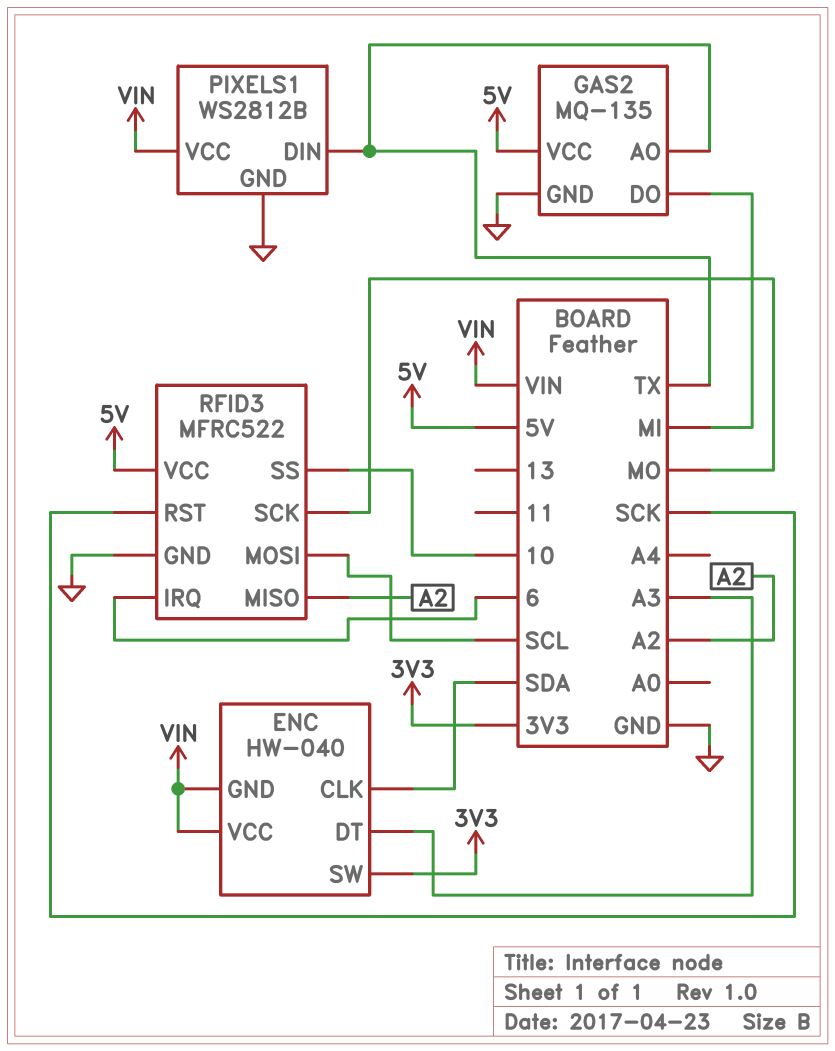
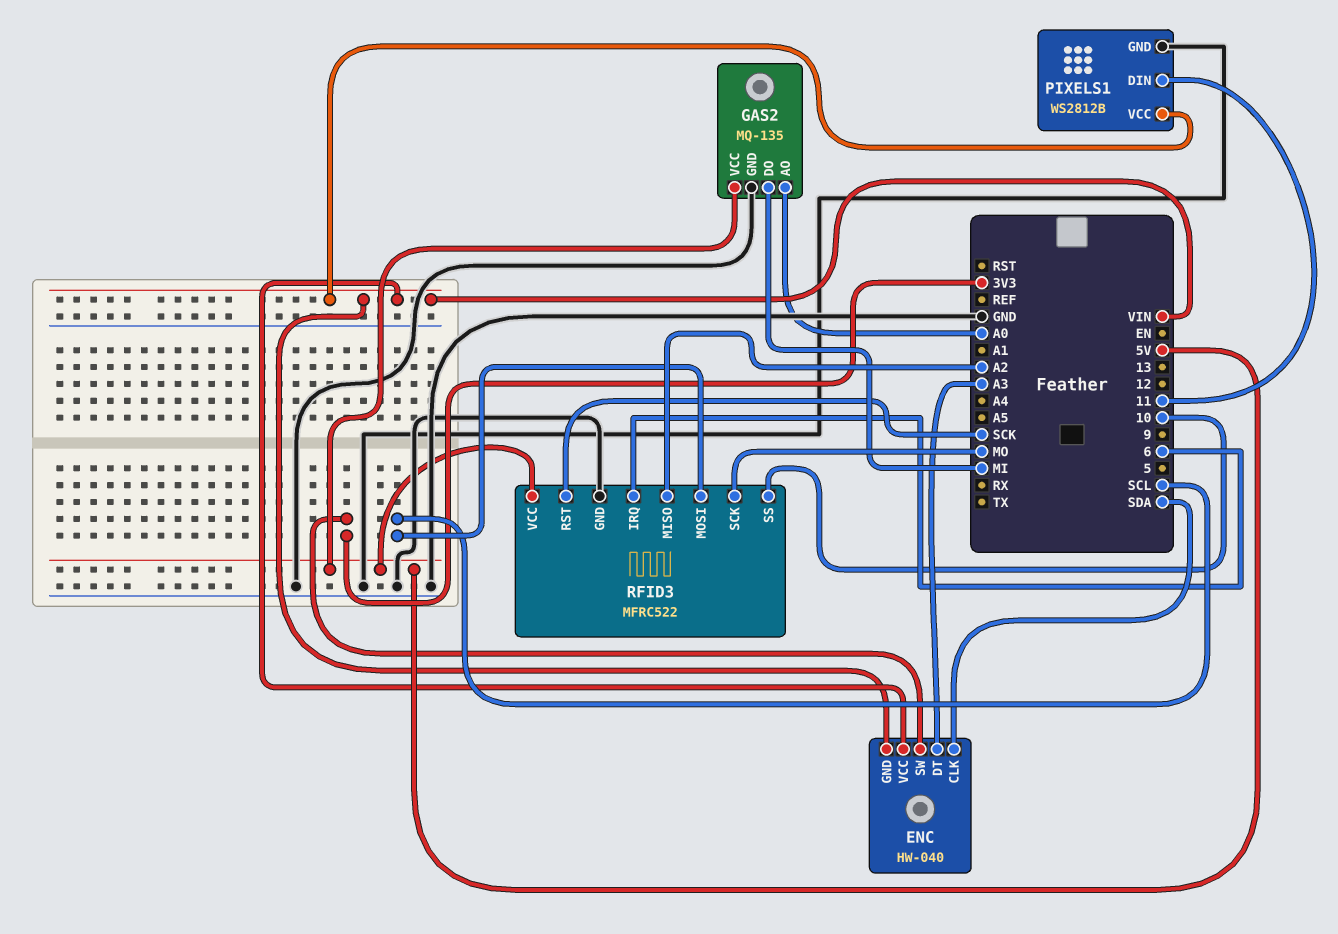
GAS2 pin AO: TX -> A0
PIXELS1 pin DIN: TX -> 11

